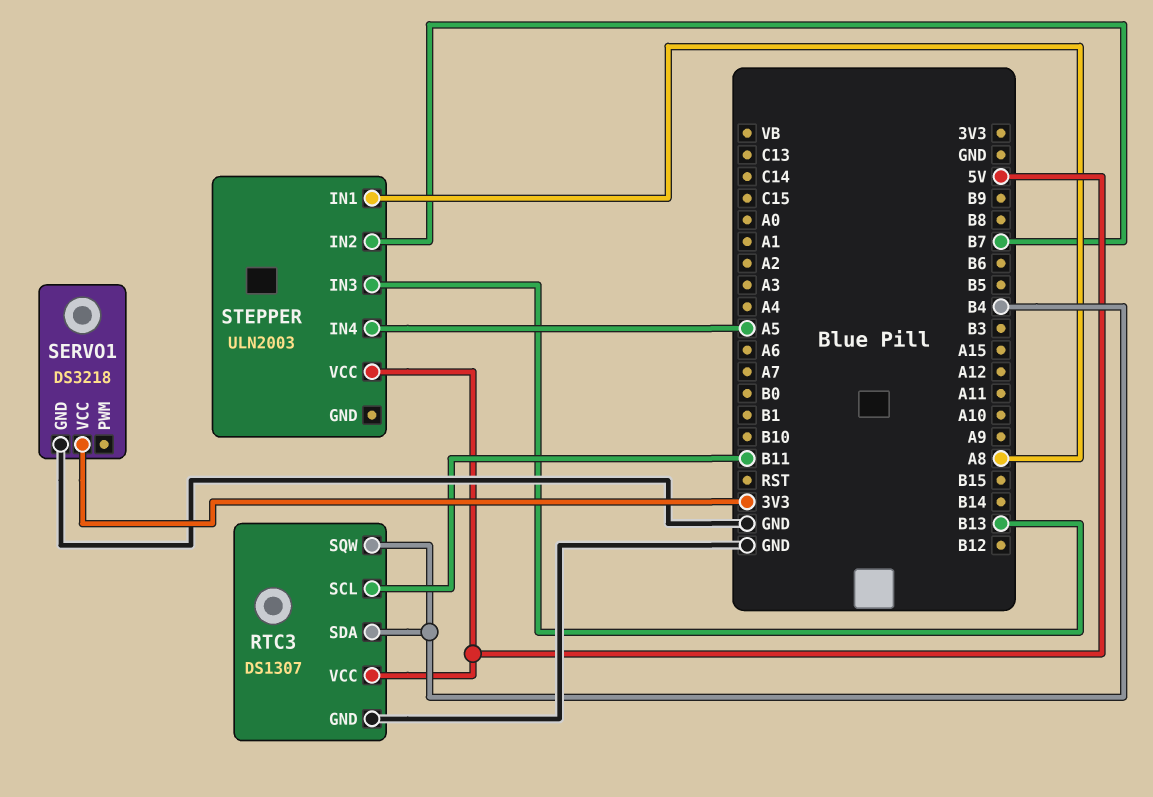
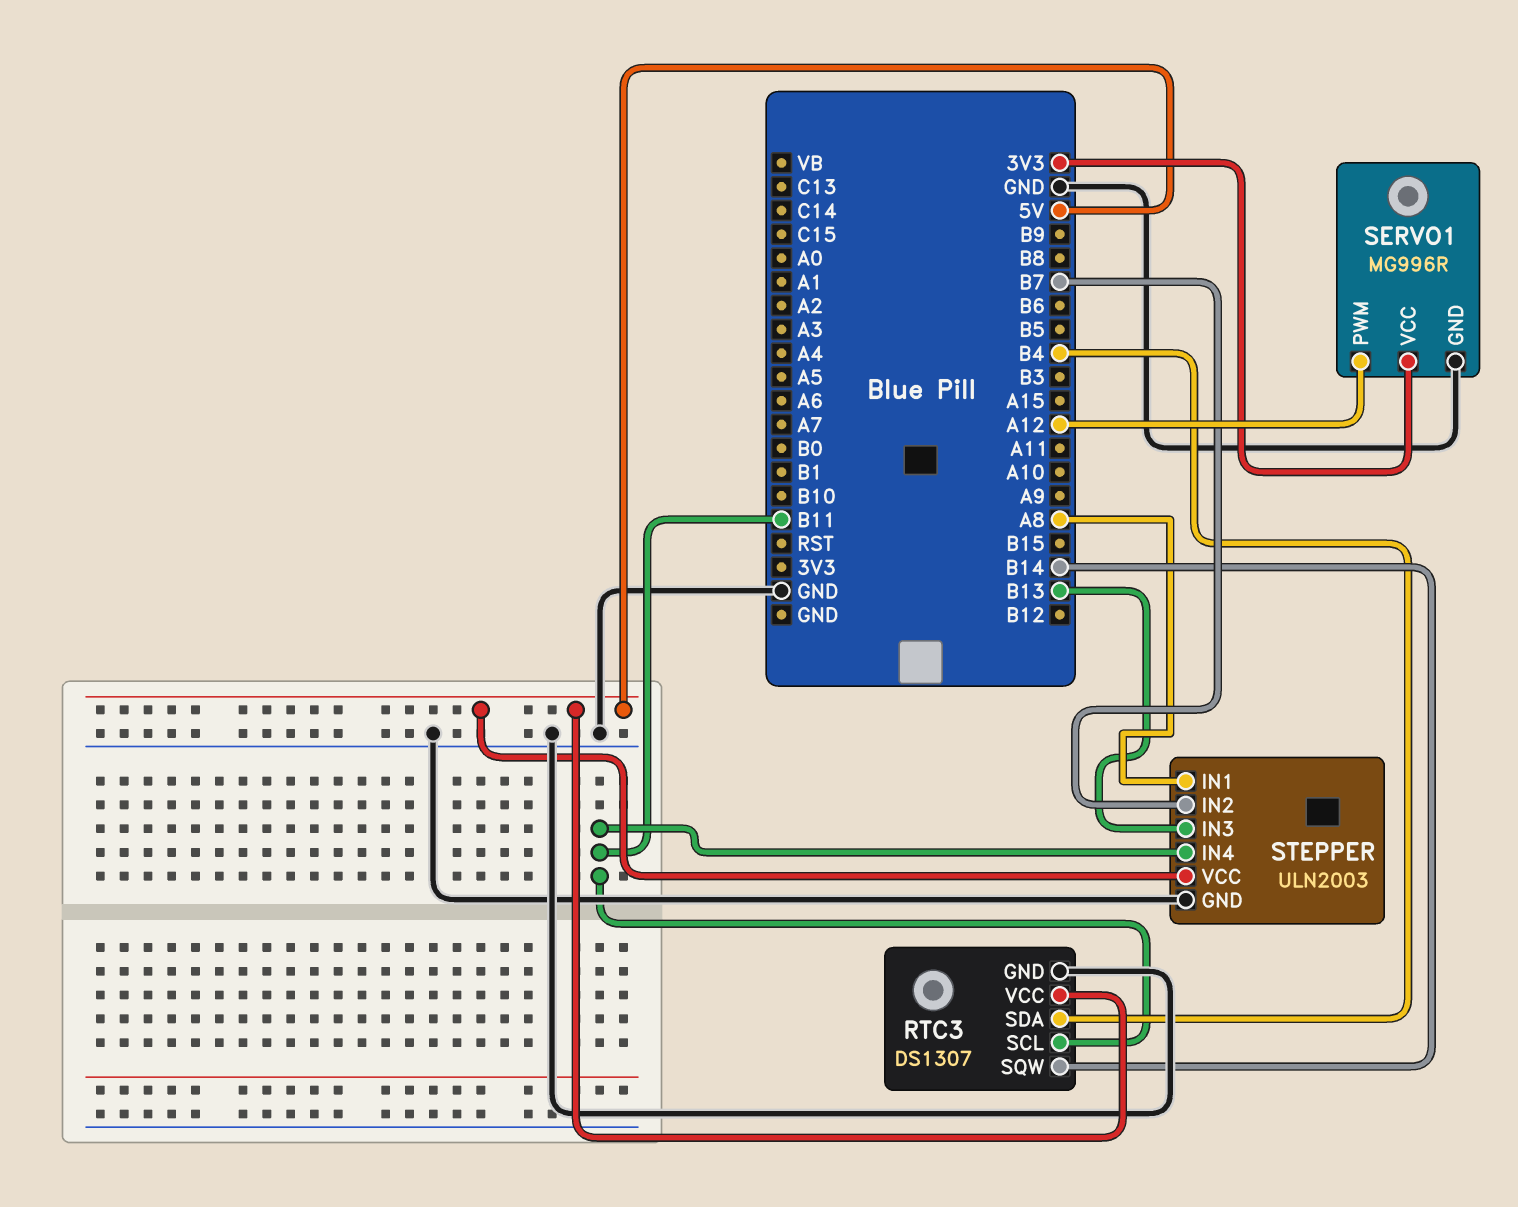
RTC3 pin SQW: B4 -> B14
SERVO1: DS3218 -> MG996R
SERVO1 pin PWM: none -> A12
STEPPER pin GND: none -> GND
STEPPER pin IN4: A5 -> B11

